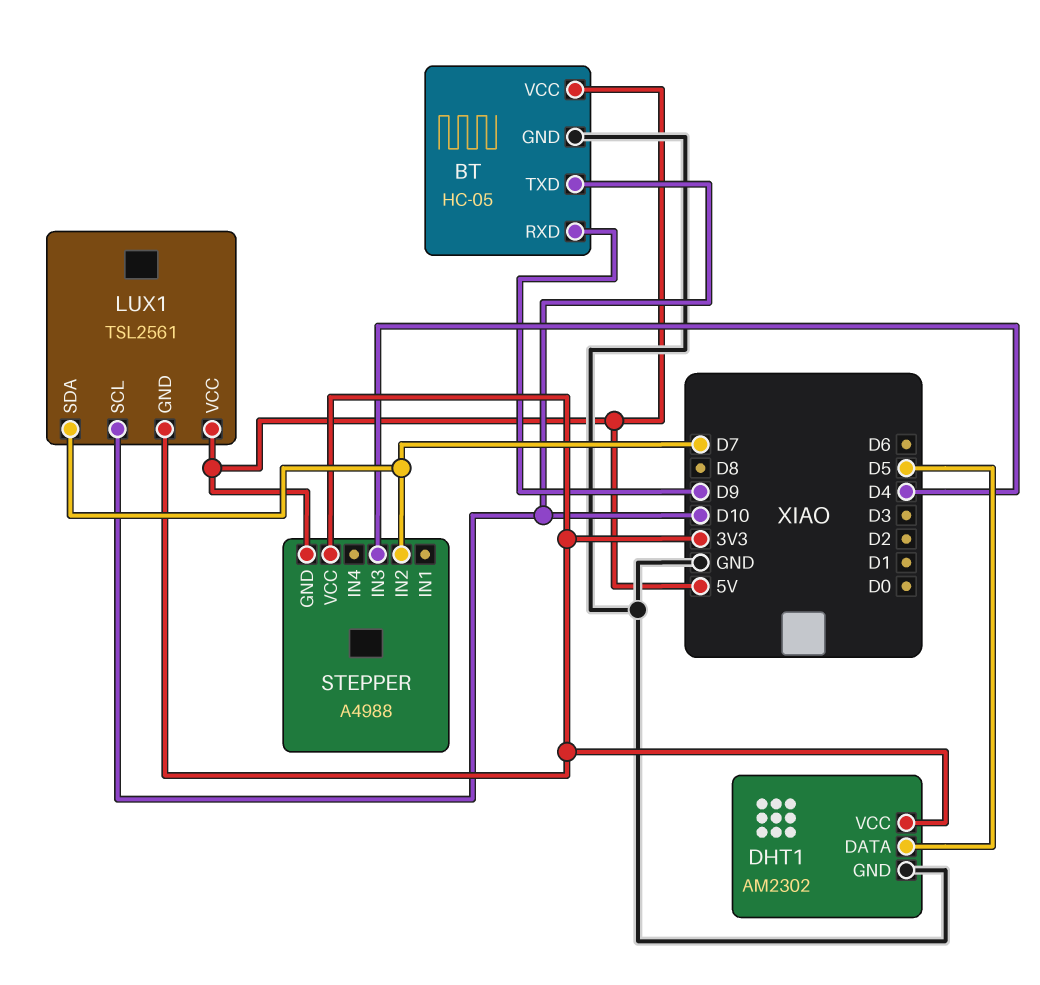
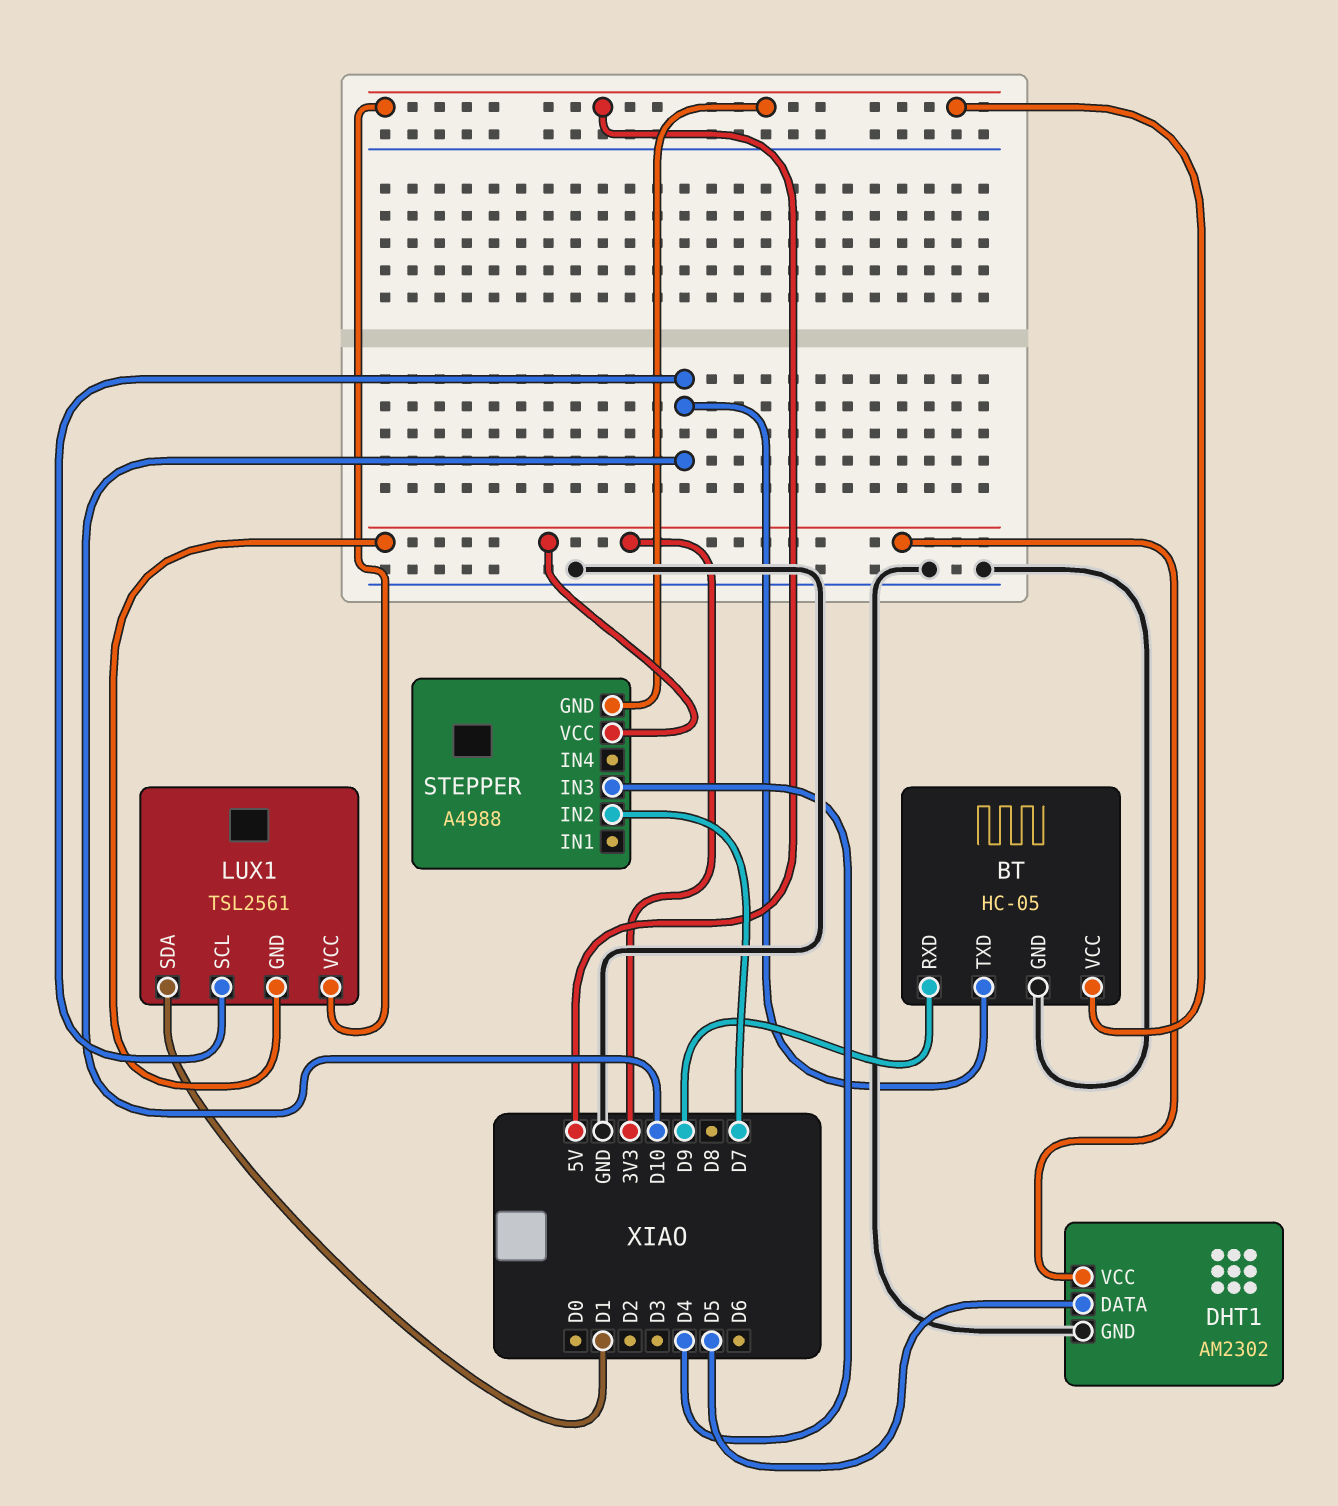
LUX1 pin SDA: D7 -> D1

